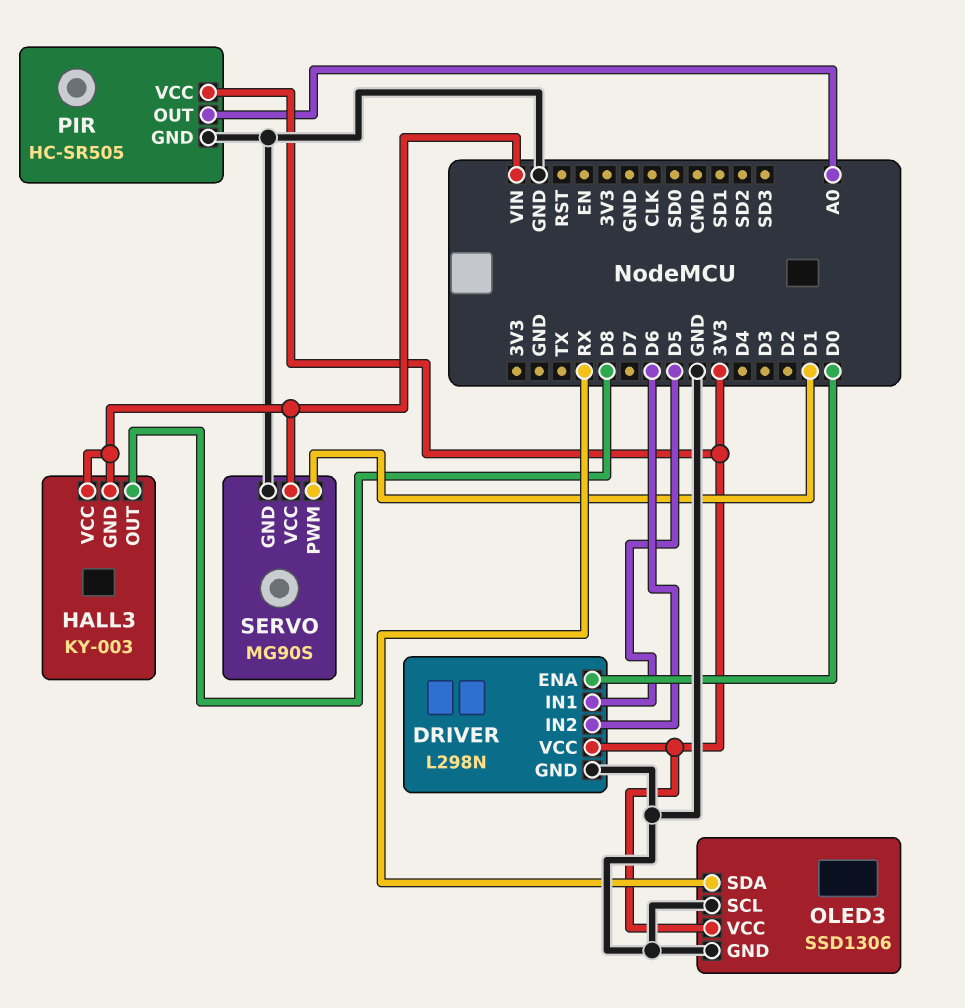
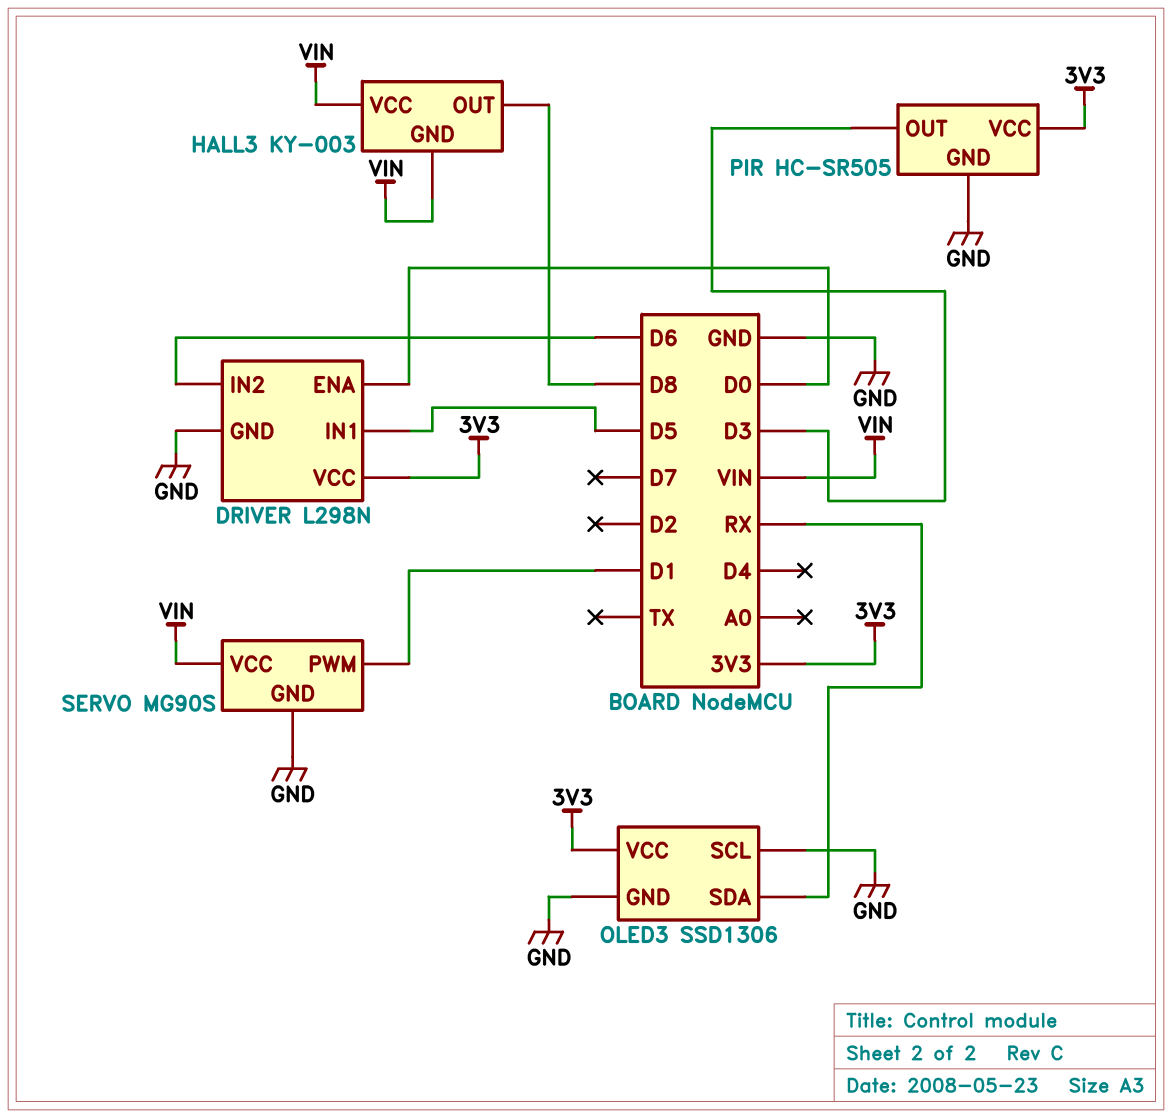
PIR pin OUT: A0 -> D3

